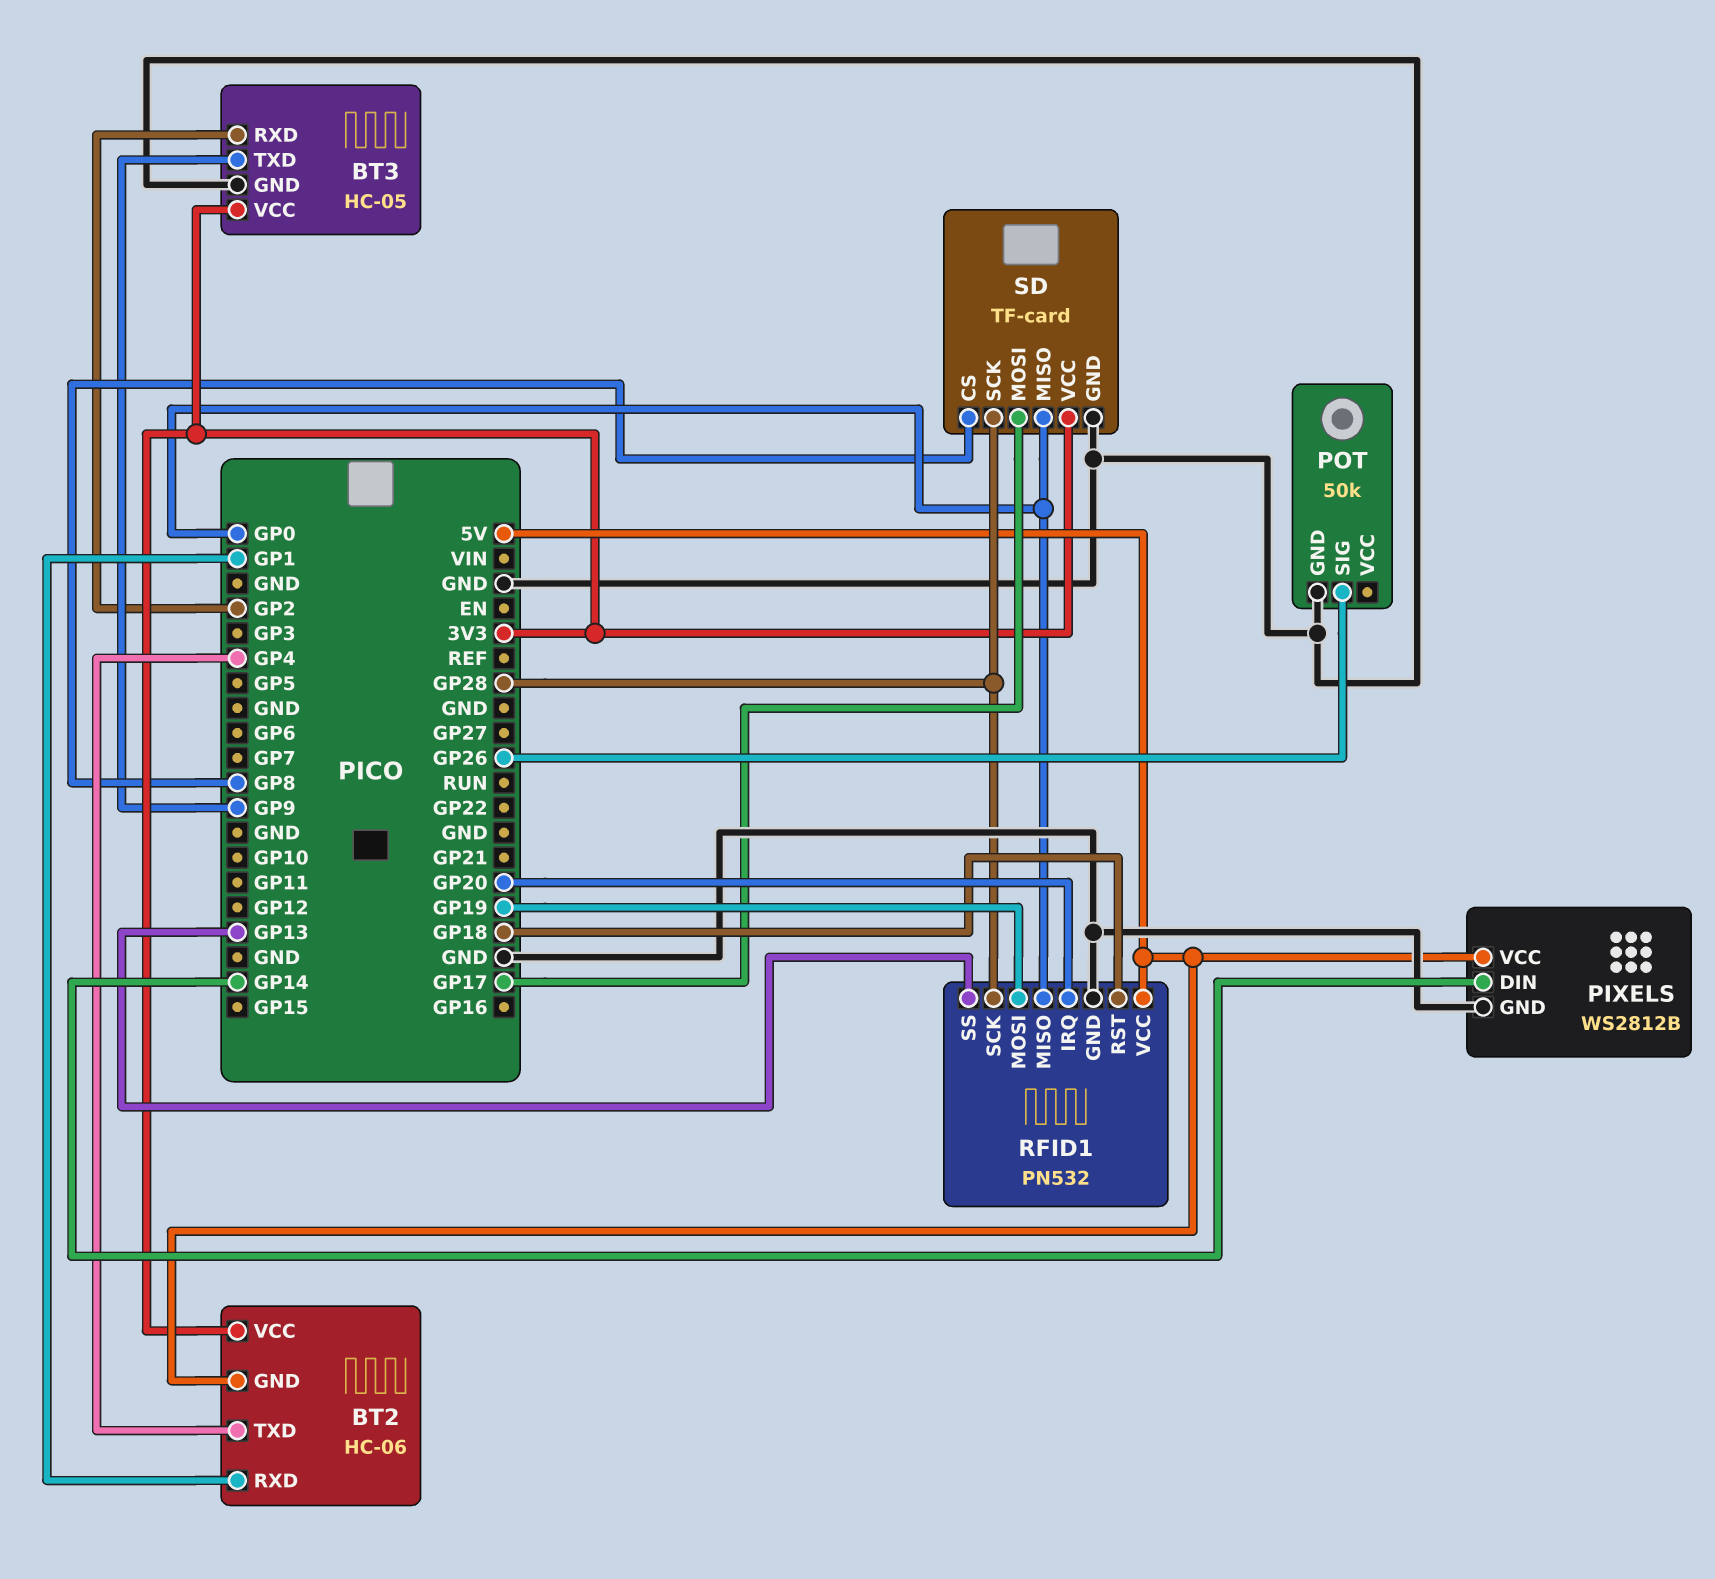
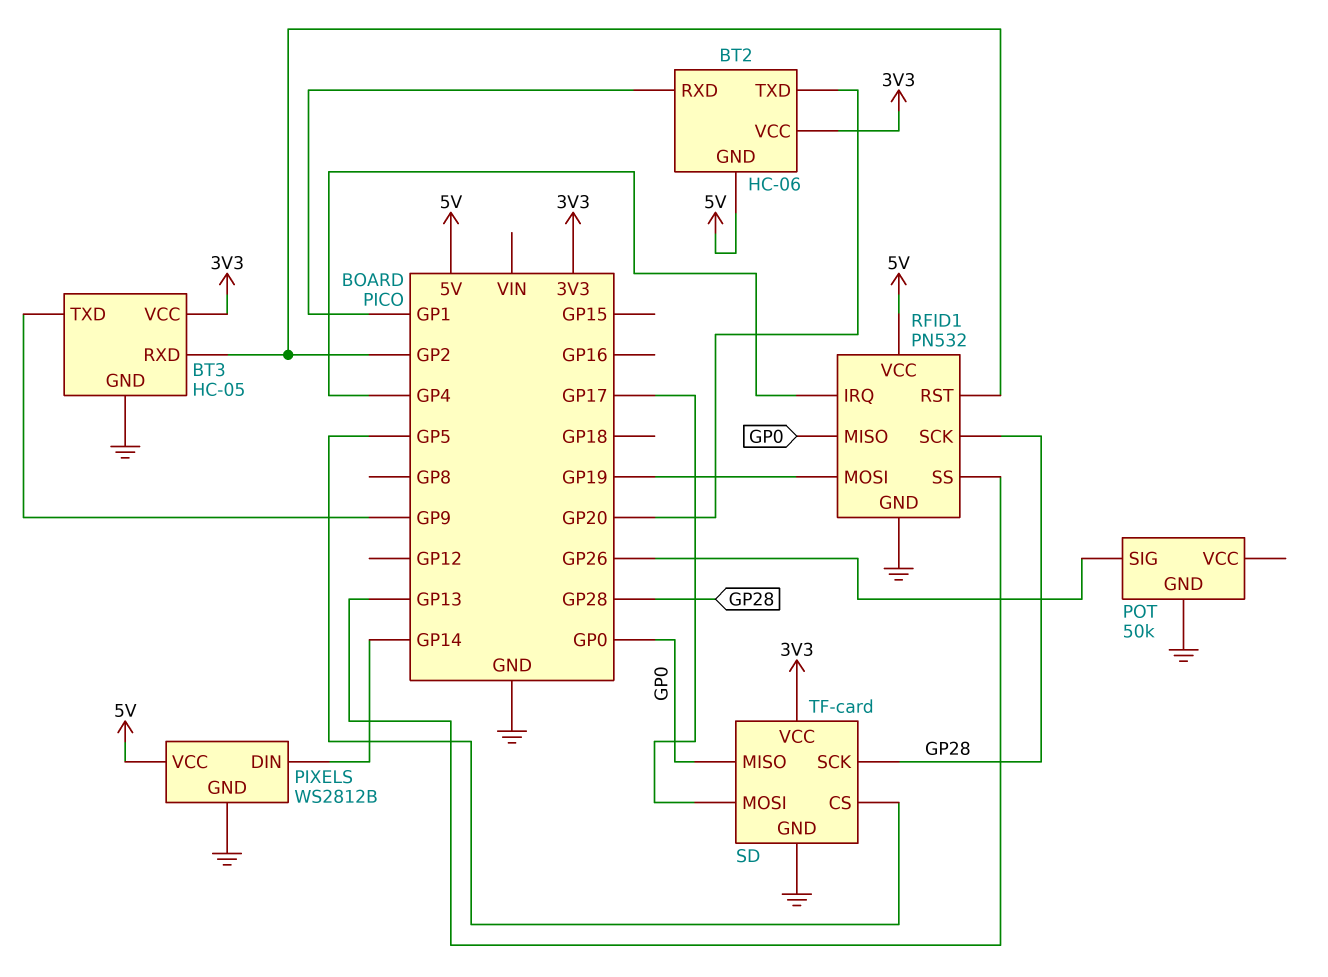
BT2 pin TXD: GP4 -> GP20
RFID1 pin IRQ: GP20 -> GP4
RFID1 pin RST: GP18 -> GP2
SD pin CS: GP8 -> GP5

